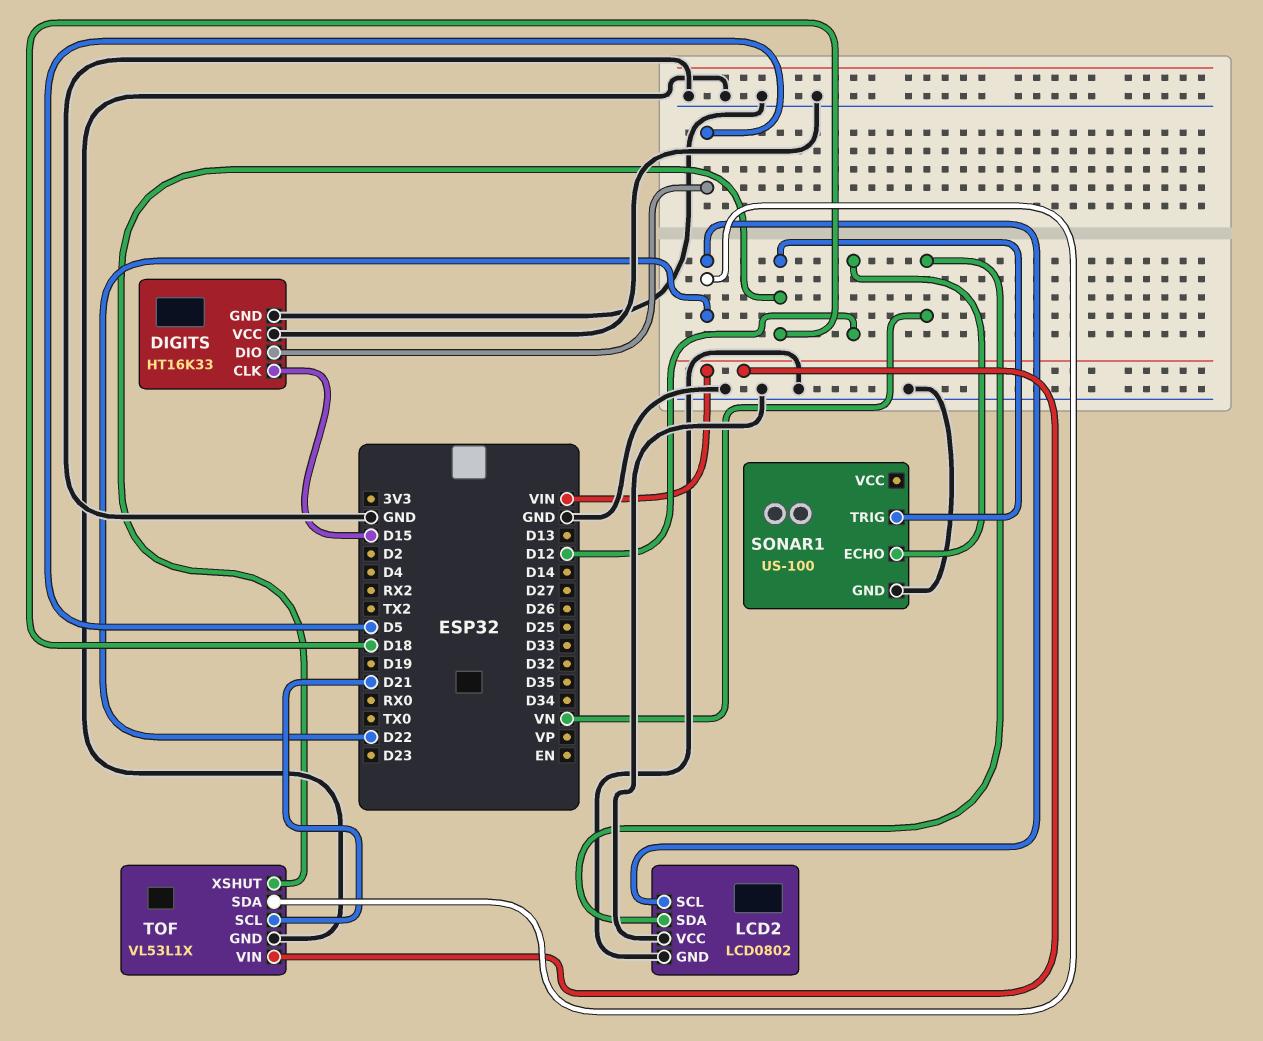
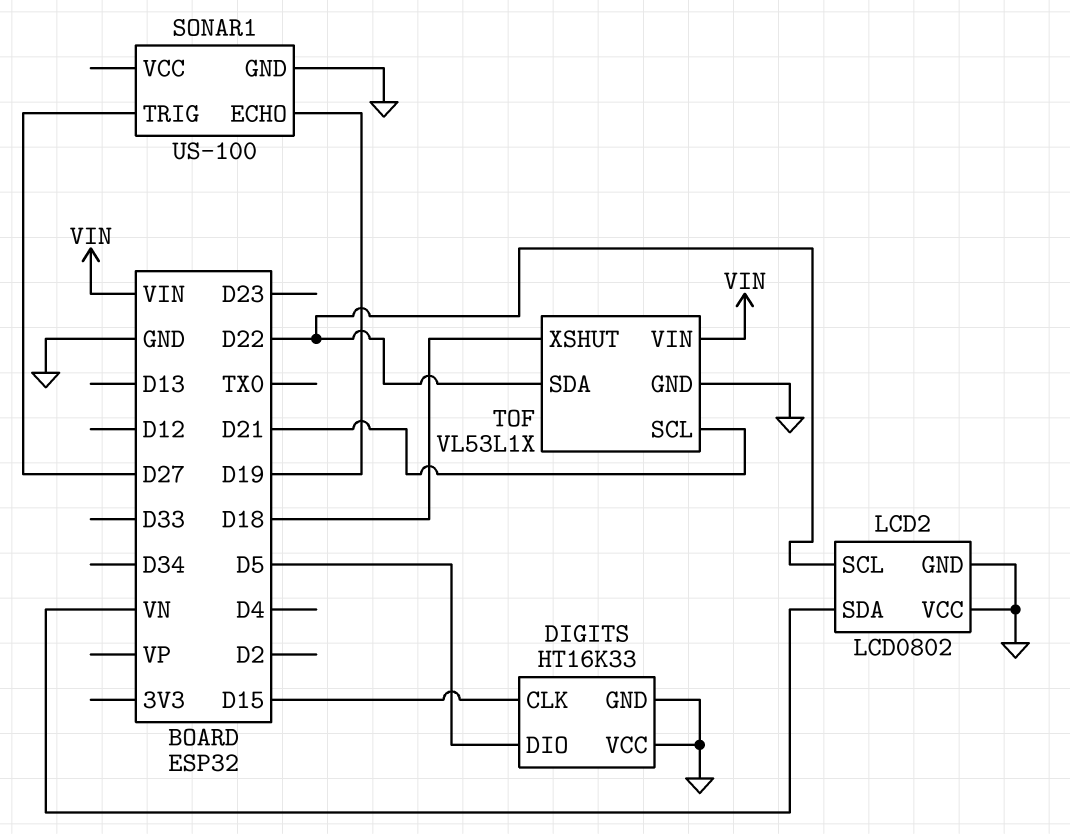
SONAR1 pin ECHO: D12 -> D19
SONAR1 pin TRIG: D18 -> D27

